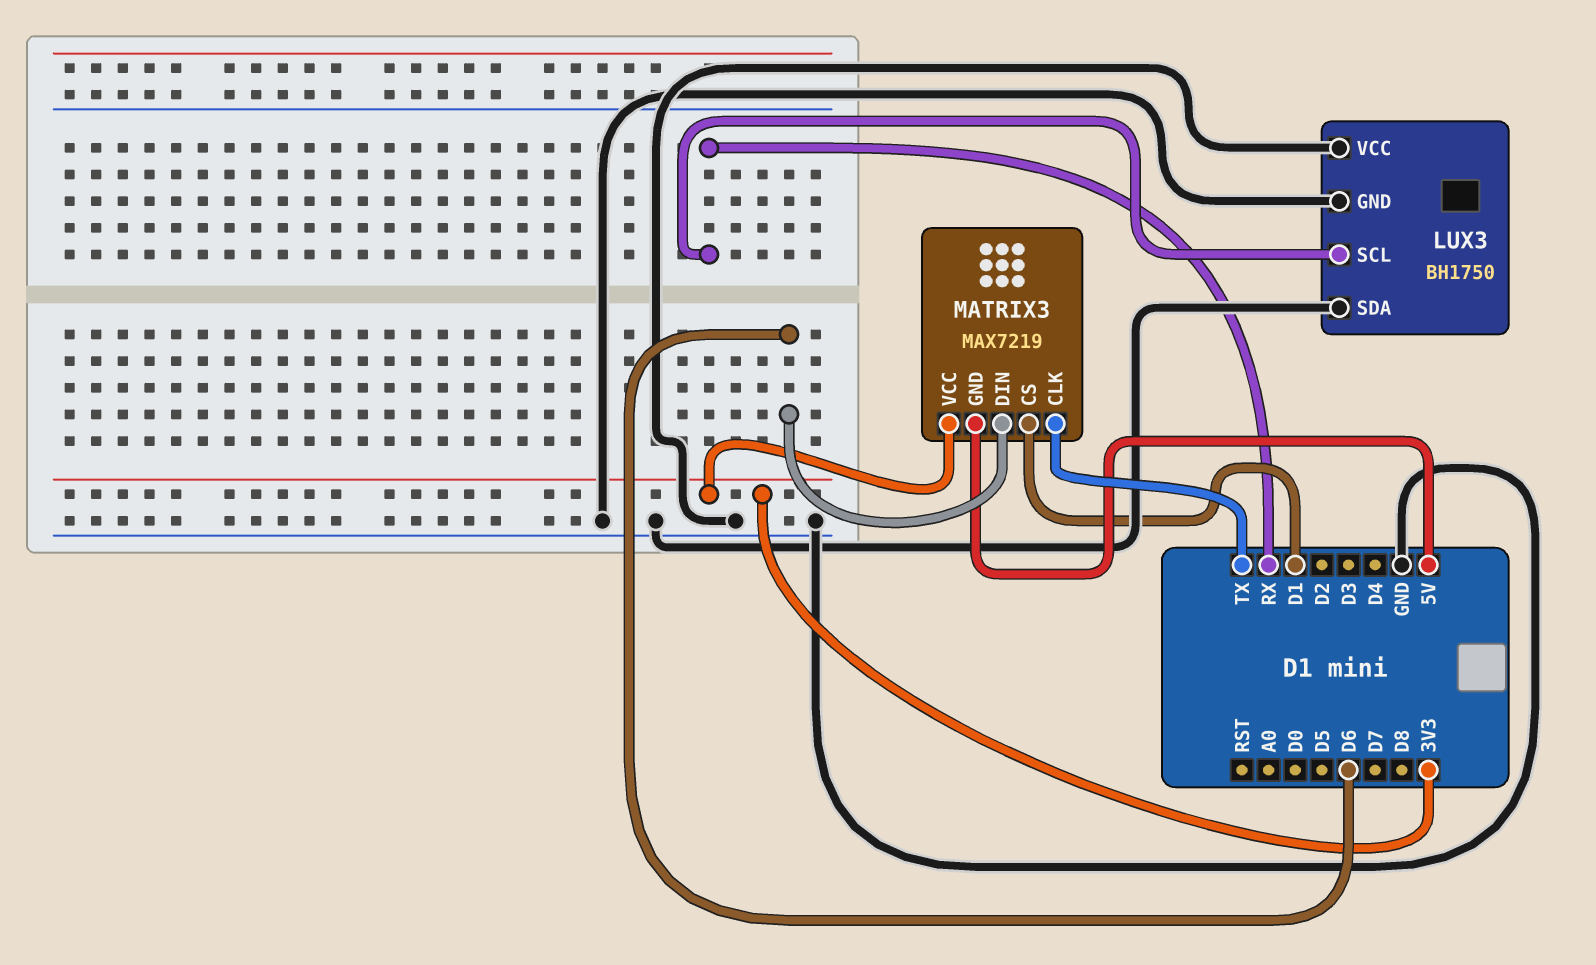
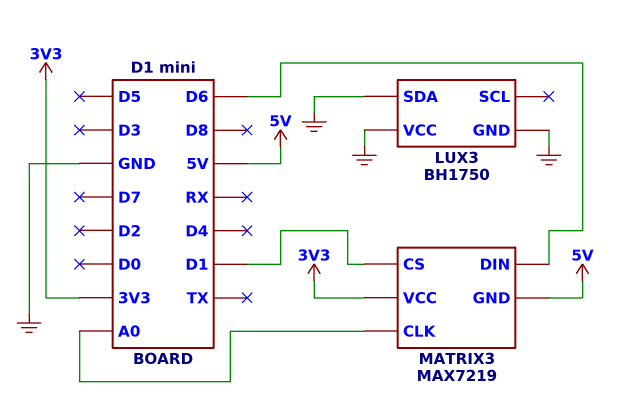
LUX3 pin SCL: RX -> none
MATRIX3 pin CLK: TX -> A0

